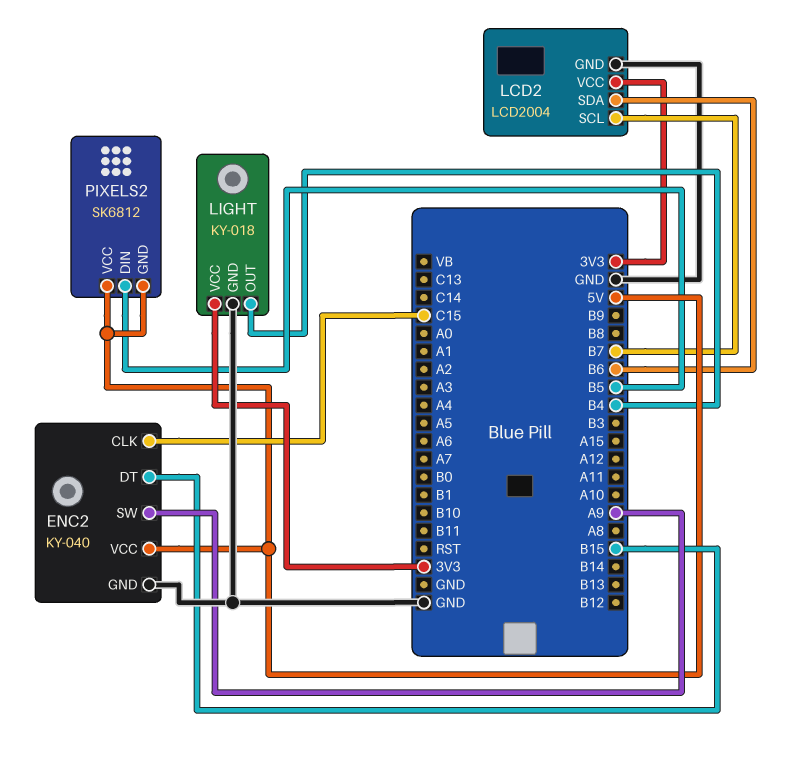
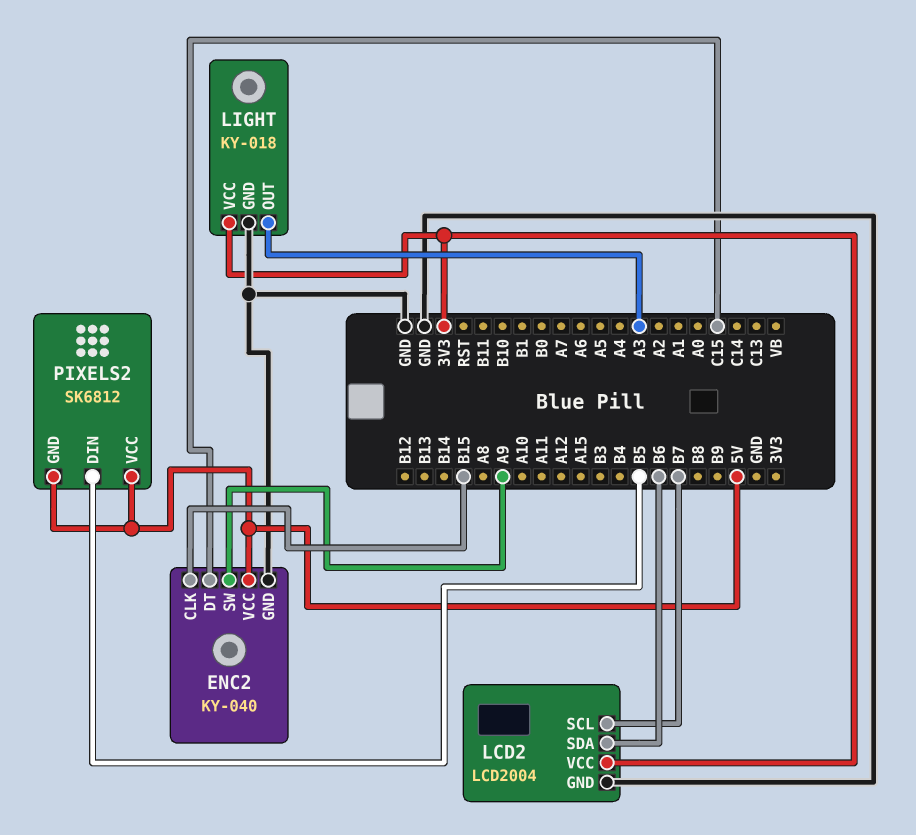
ENC2 pin CLK: C15 -> B15
ENC2 pin DT: B15 -> C15
LIGHT pin OUT: B4 -> A3

